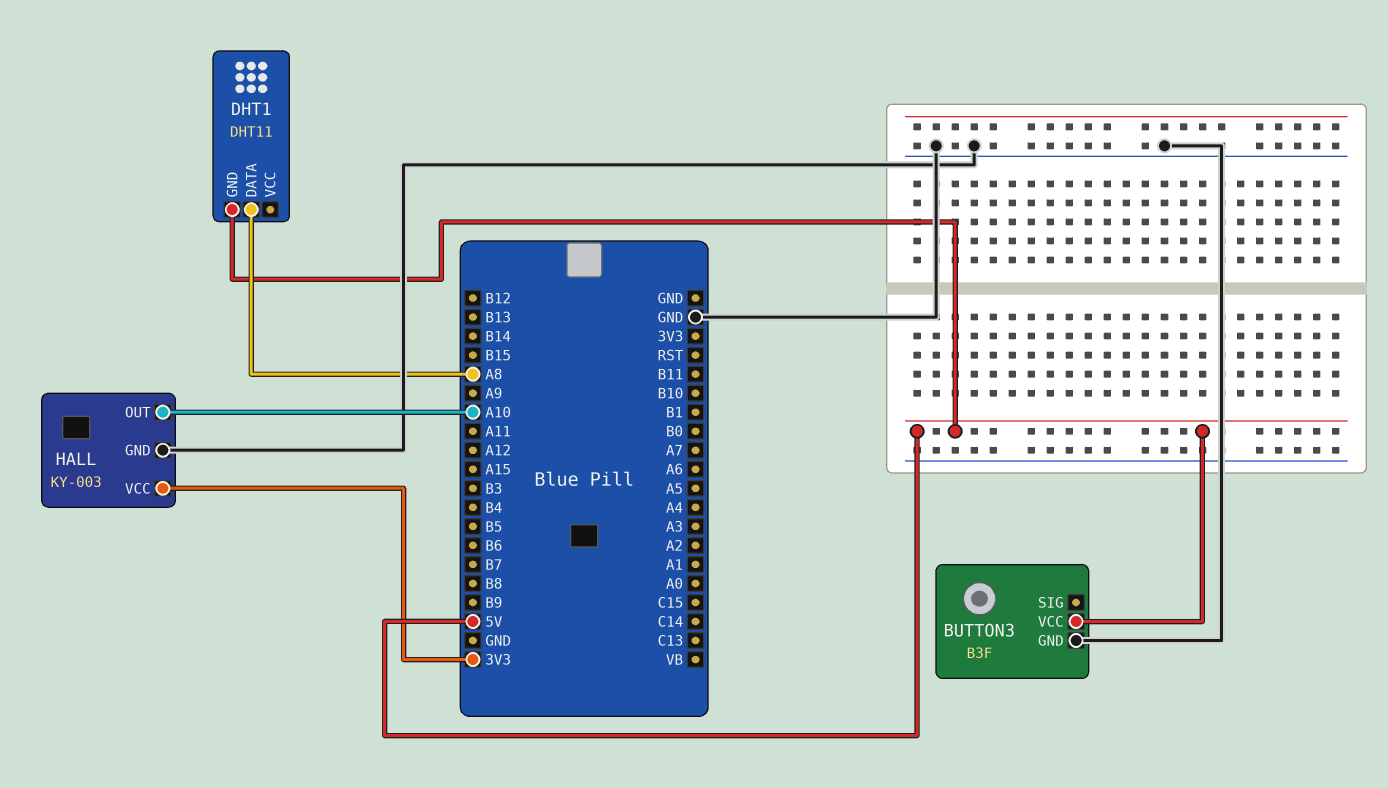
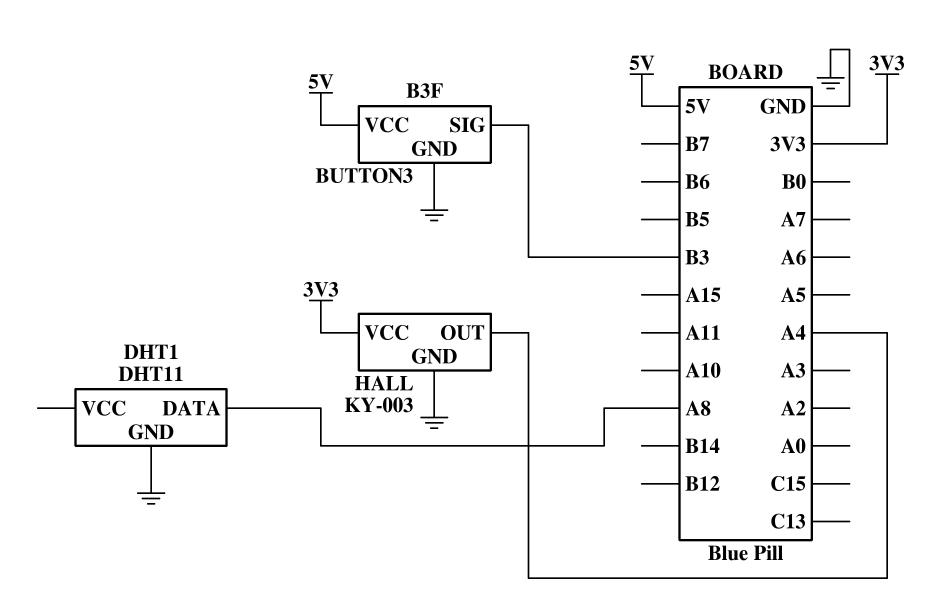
BUTTON3 pin SIG: none -> B3
DHT1 pin GND: 5V -> GND
HALL pin OUT: A10 -> A4

